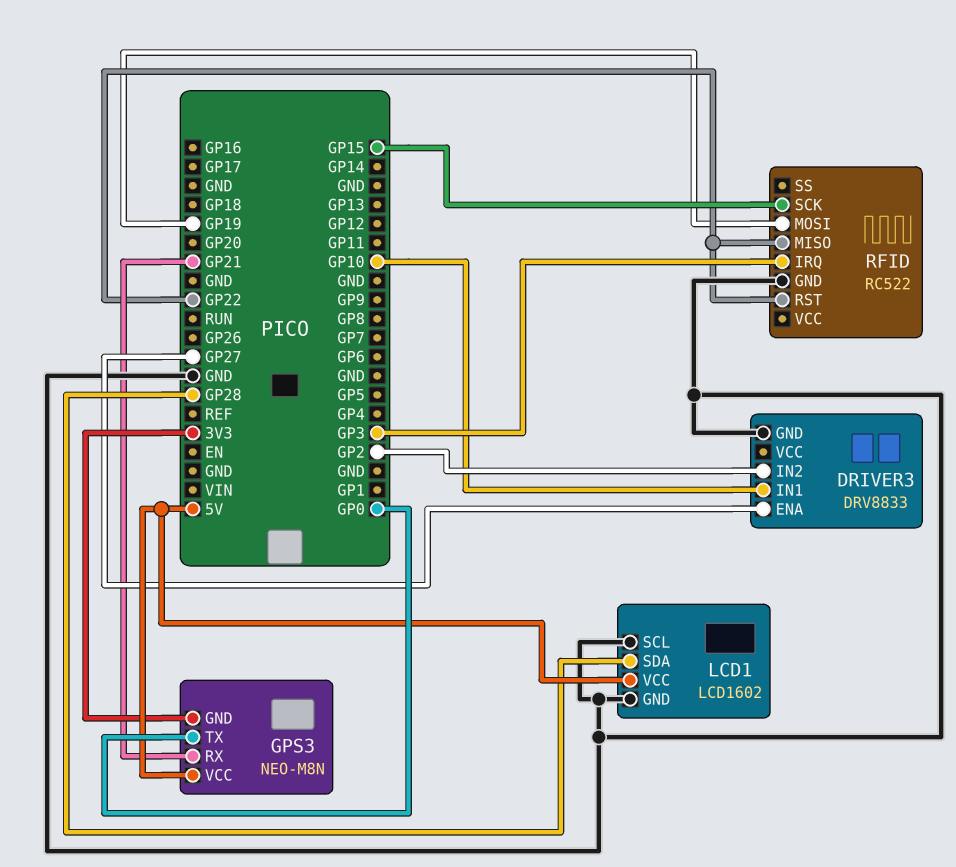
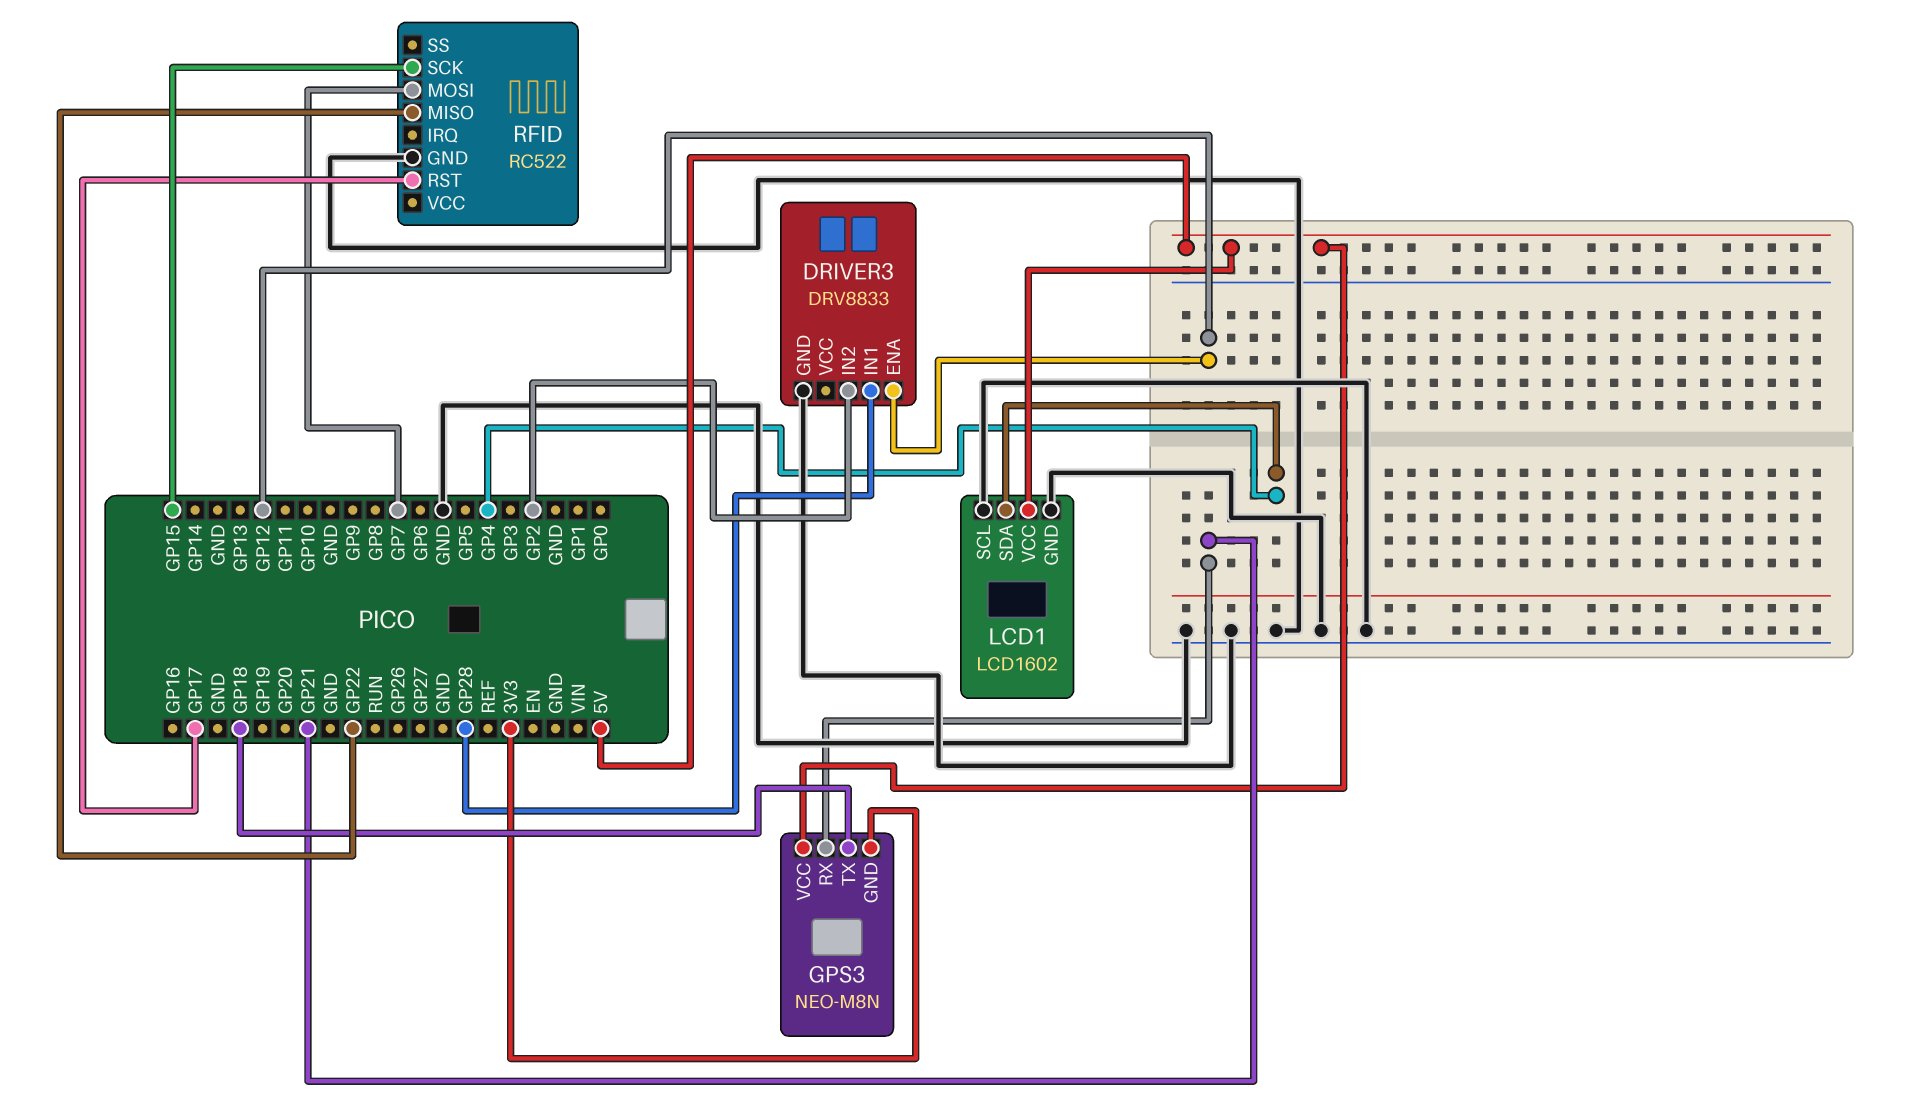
DRIVER3 pin ENA: GP27 -> GP12
DRIVER3 pin IN1: GP10 -> GP28
GPS3 pin TX: GP0 -> GP18
LCD1 pin SDA: GP28 -> GP4
RFID pin IRQ: GP3 -> none
RFID pin MOSI: GP19 -> GP7
RFID pin RST: GP22 -> GP17

